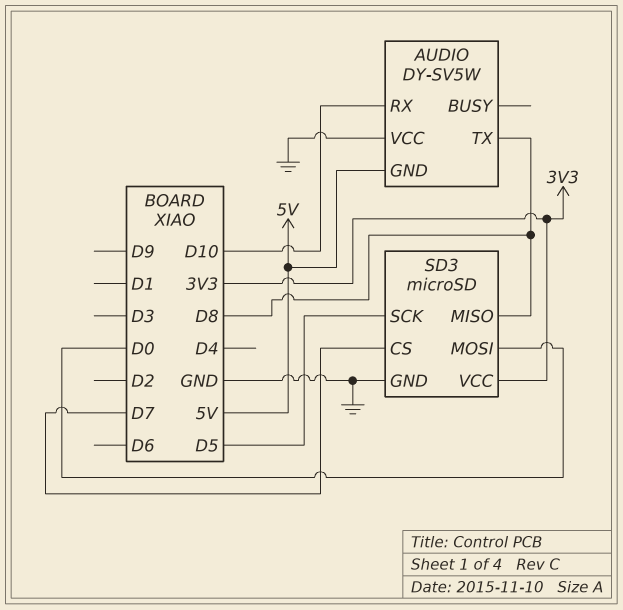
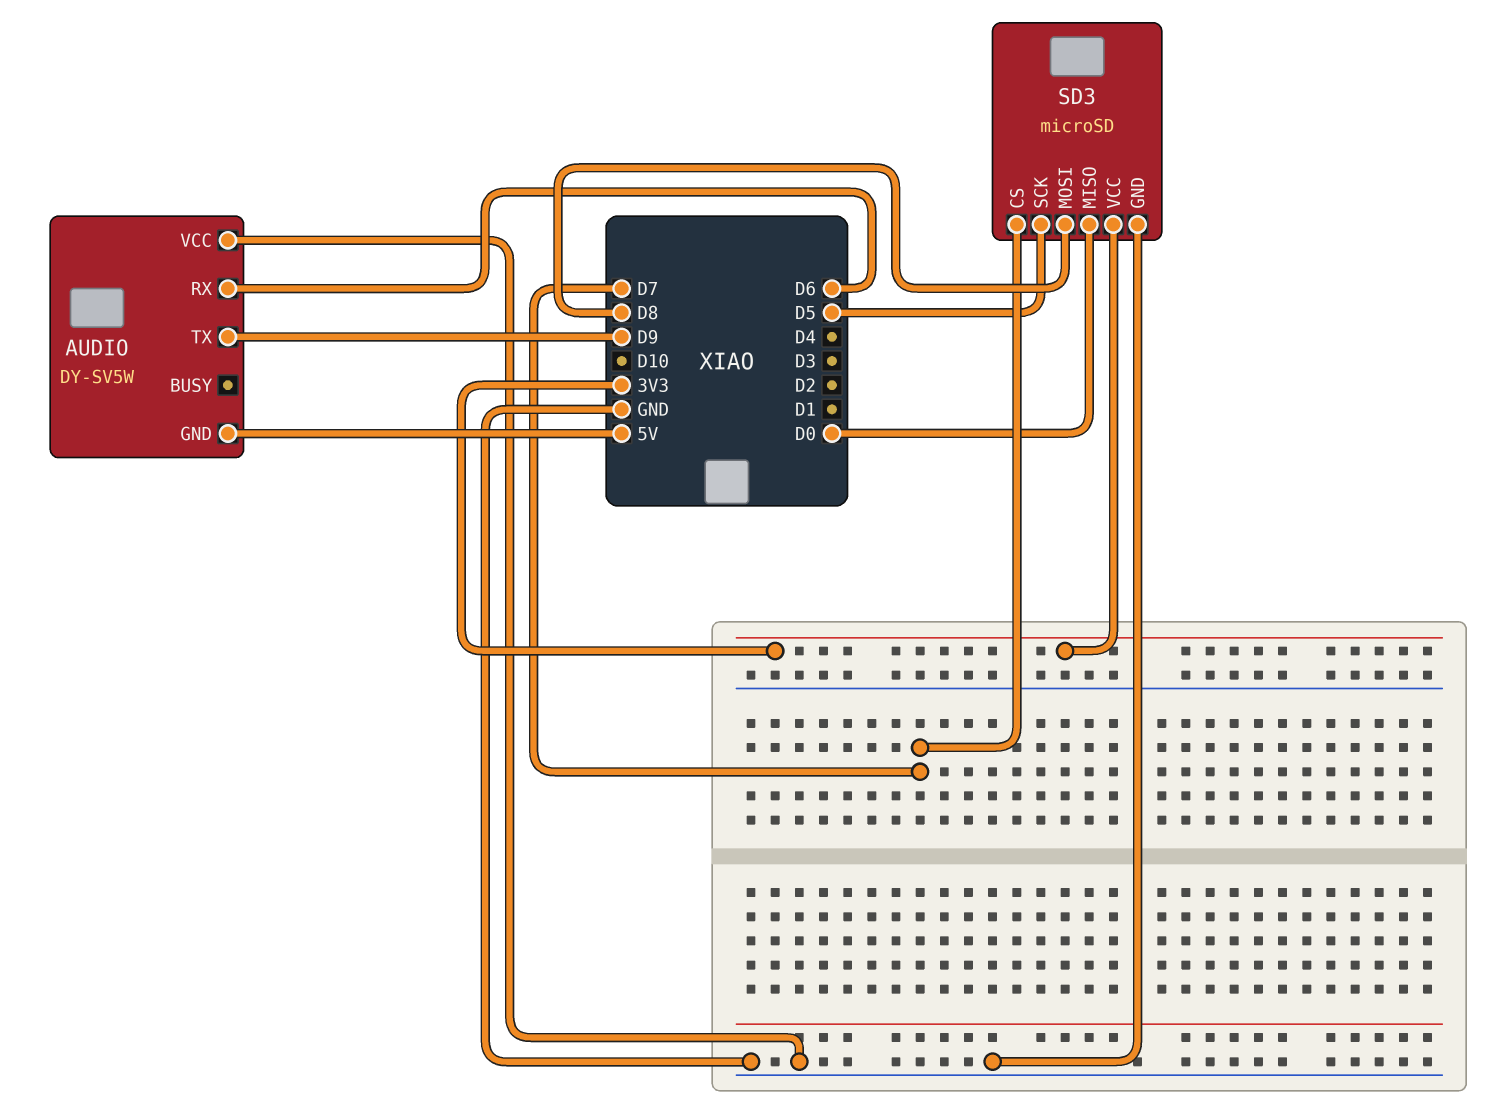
AUDIO pin RX: D10 -> D6
AUDIO pin TX: D8 -> D9
SD3 pin MISO: D8 -> D0
SD3 pin MOSI: D0 -> D8

